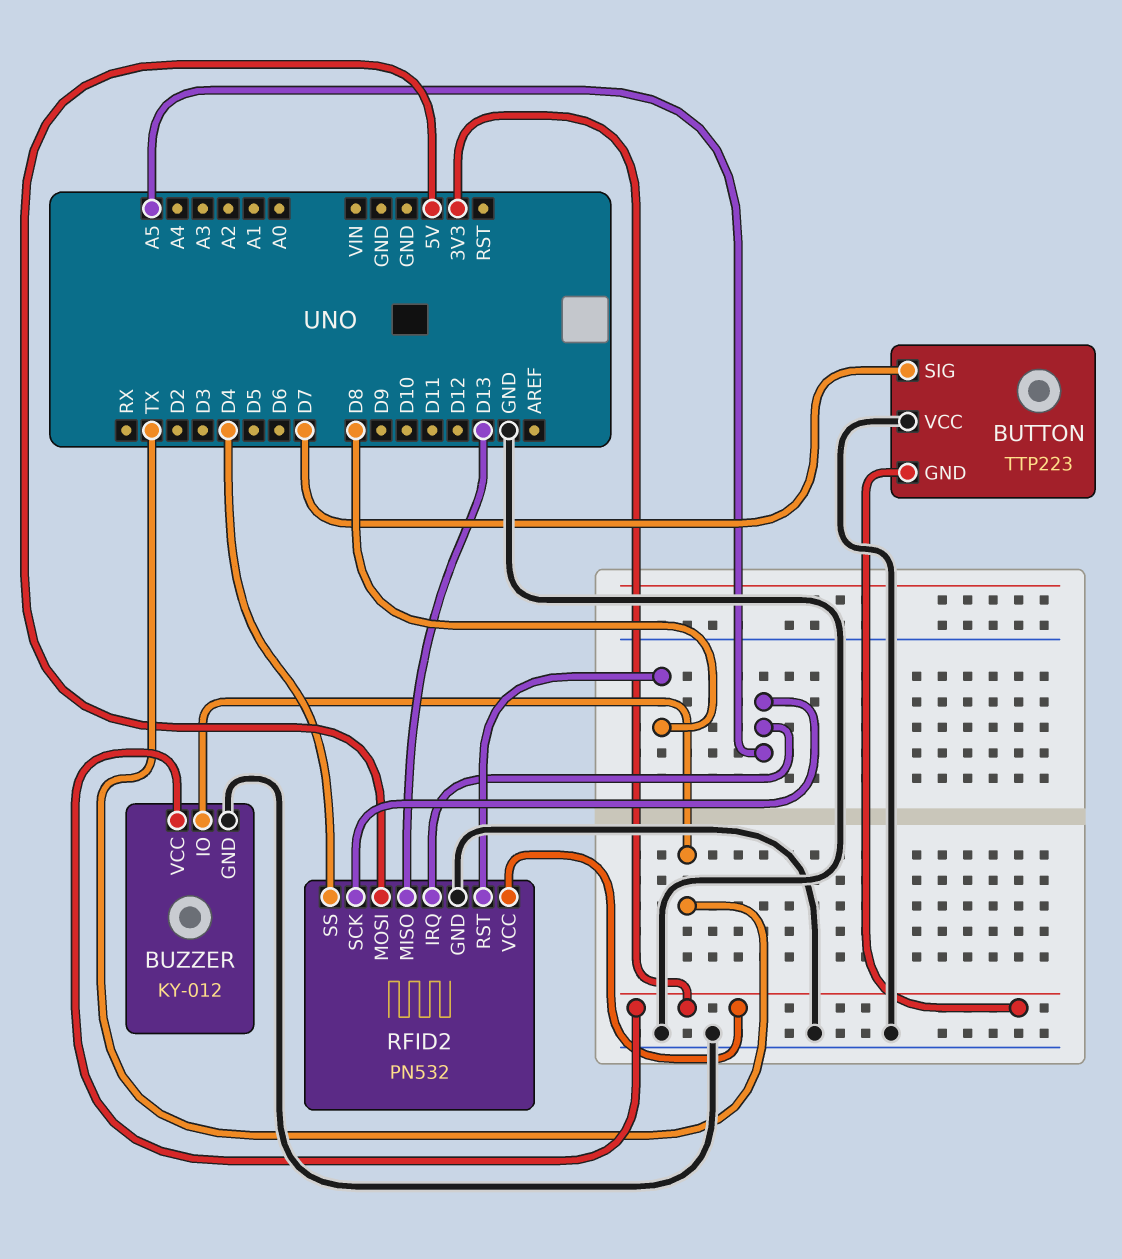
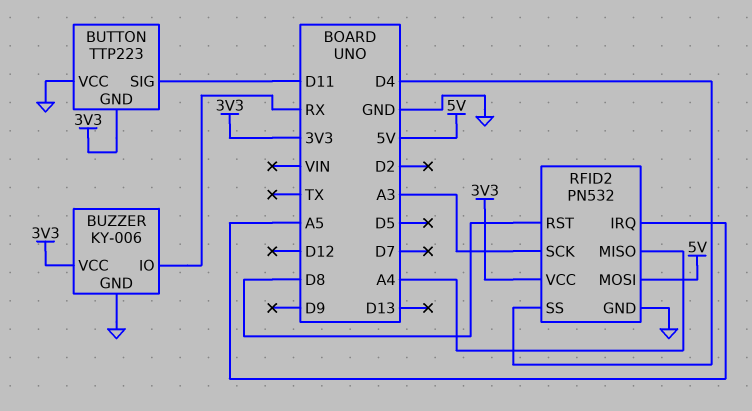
BUTTON pin SIG: D7 -> D11
BUZZER: KY-012 -> KY-006
BUZZER pin IO: TX -> RX
RFID2 pin MISO: D13 -> A4
RFID2 pin SCK: A5 -> A3

